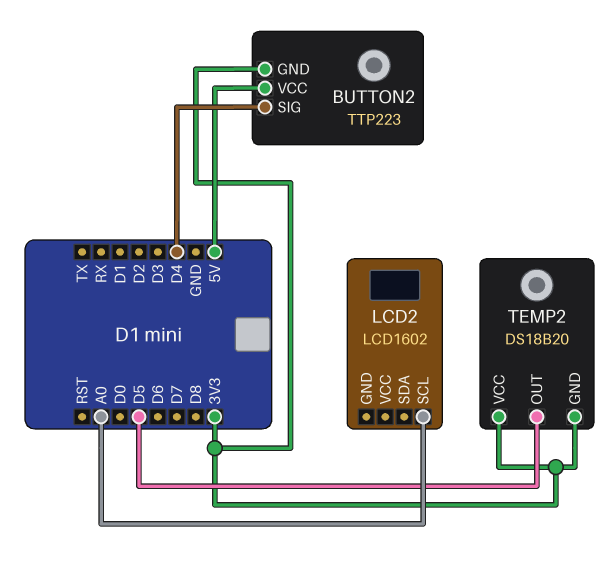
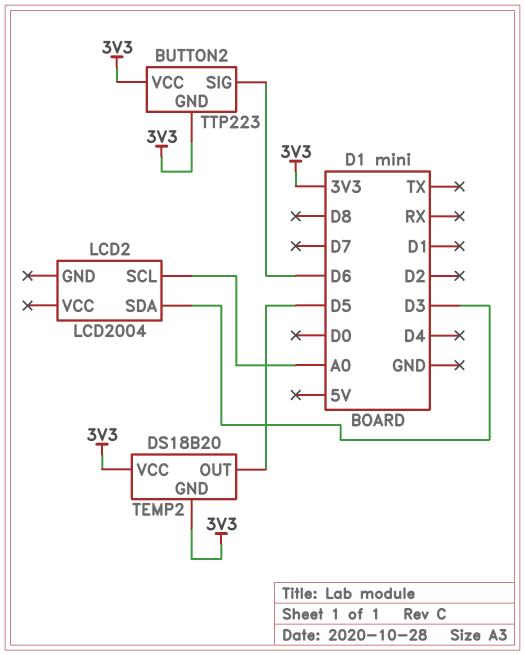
BUTTON2 pin SIG: D4 -> D6
BUTTON2 pin VCC: 5V -> 3V3
LCD2: LCD1602 -> LCD2004
LCD2 pin SDA: none -> D3

